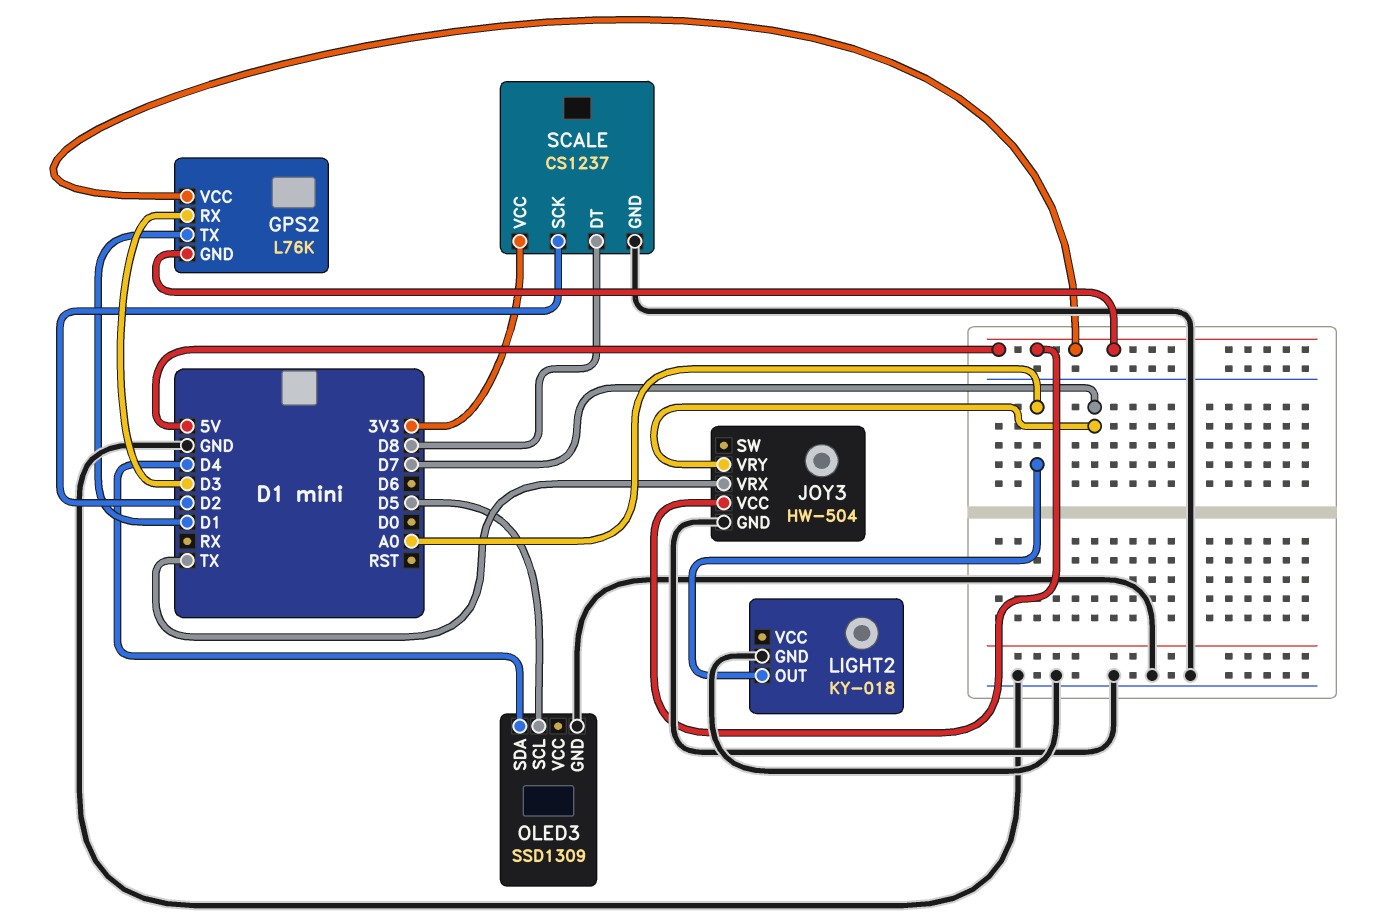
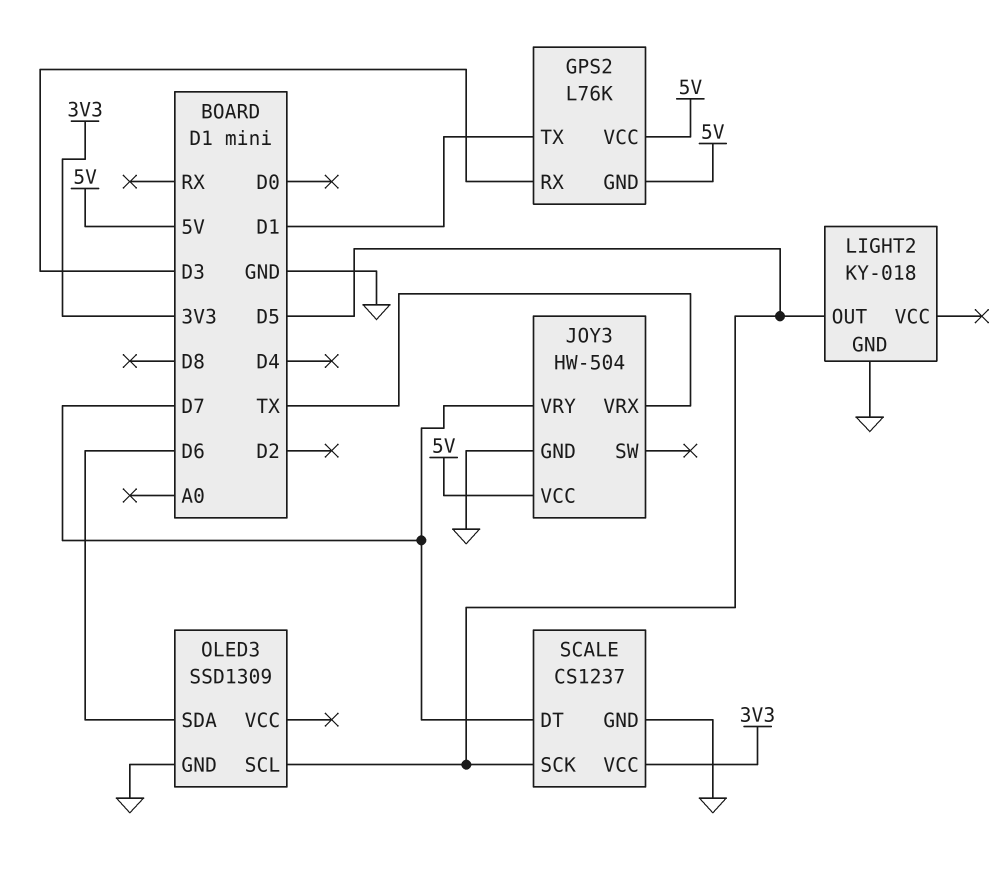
LIGHT2 pin OUT: A0 -> D5
OLED3 pin SDA: D4 -> D6
SCALE pin DT: D8 -> D7
SCALE pin SCK: D2 -> D5

